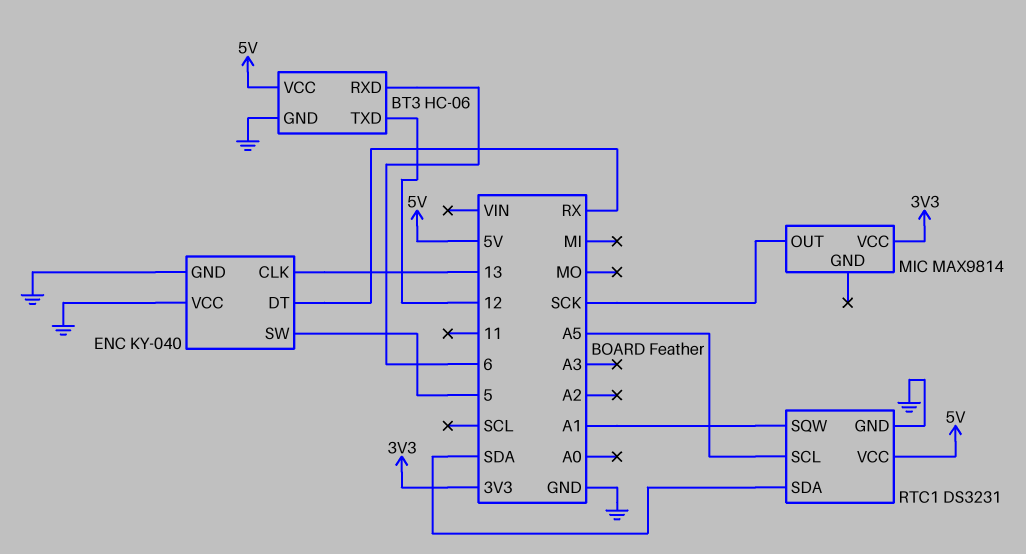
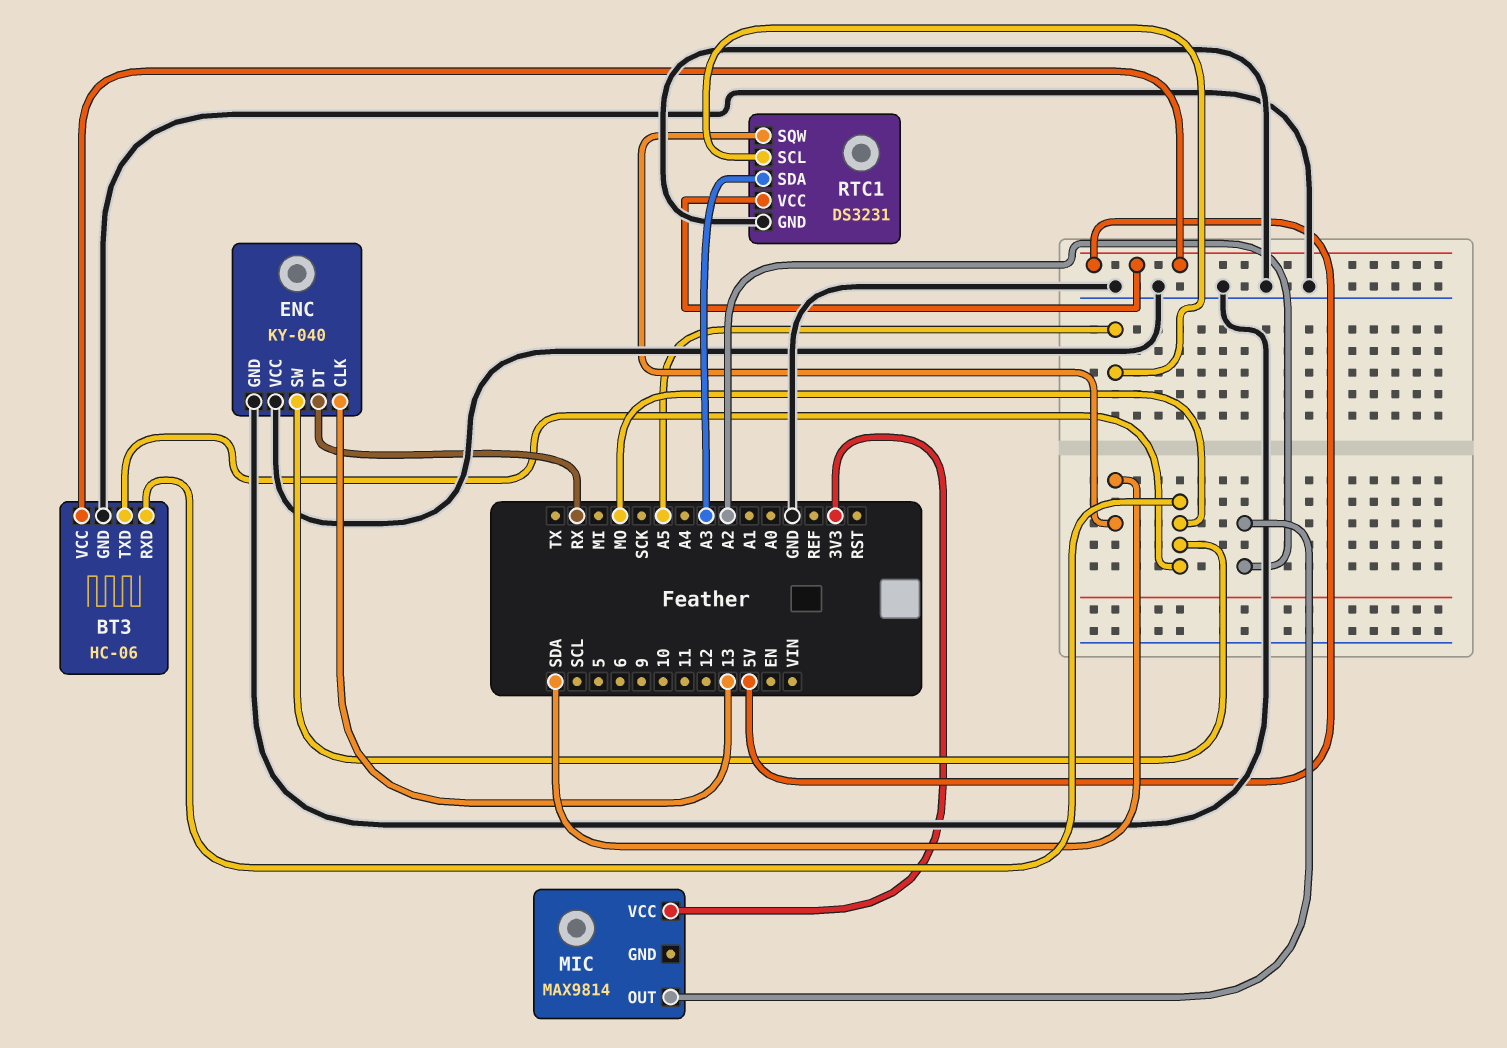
BT3 pin RXD: 6 -> MO
BT3 pin TXD: 12 -> MO
ENC pin SW: 5 -> MO
MIC pin OUT: SCK -> A2
RTC1 pin SDA: SDA -> A3
RTC1 pin SQW: A1 -> SDA

